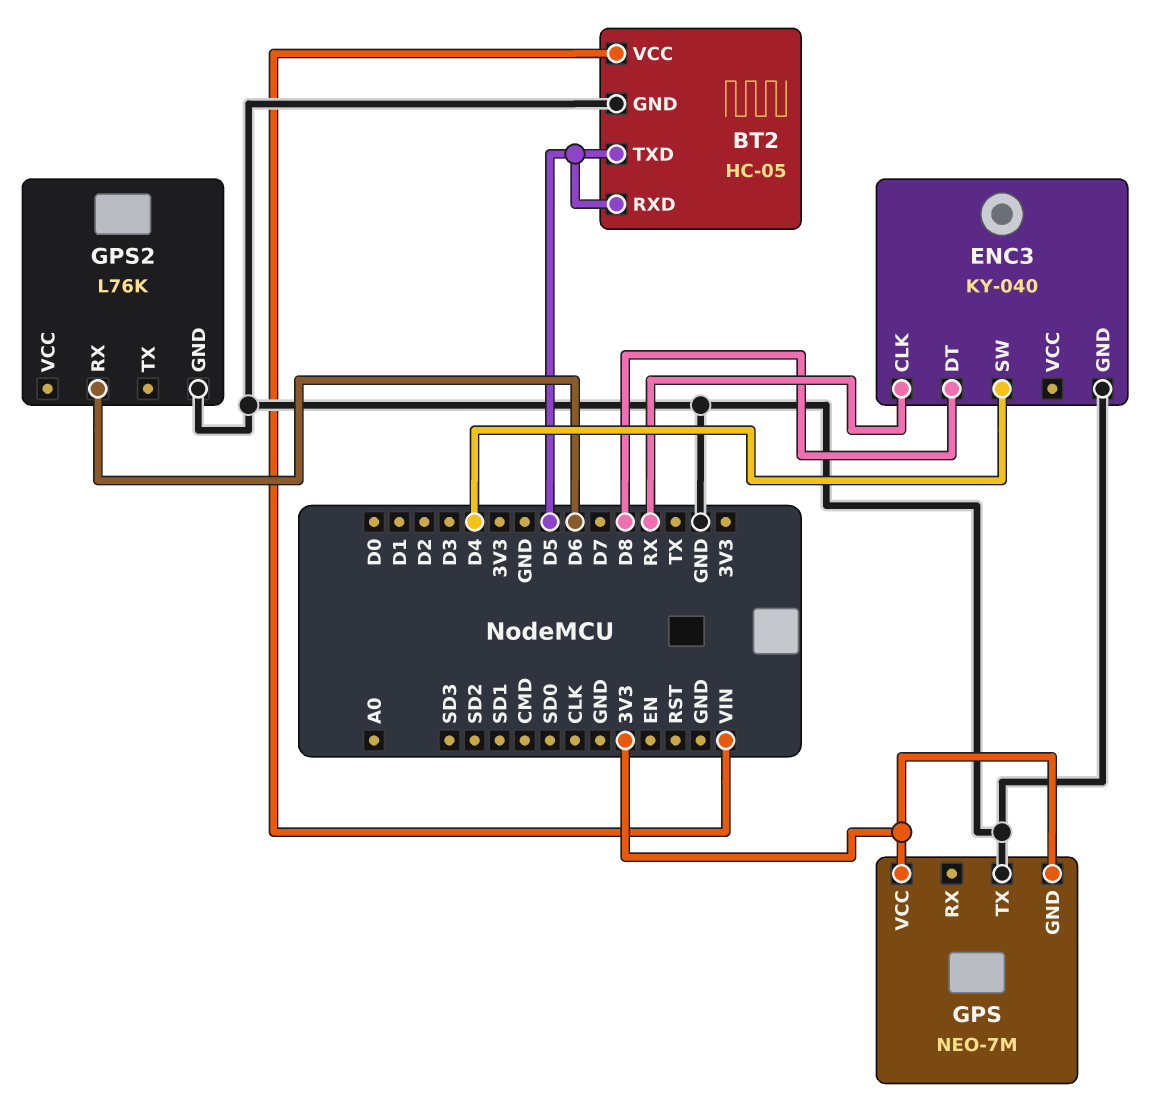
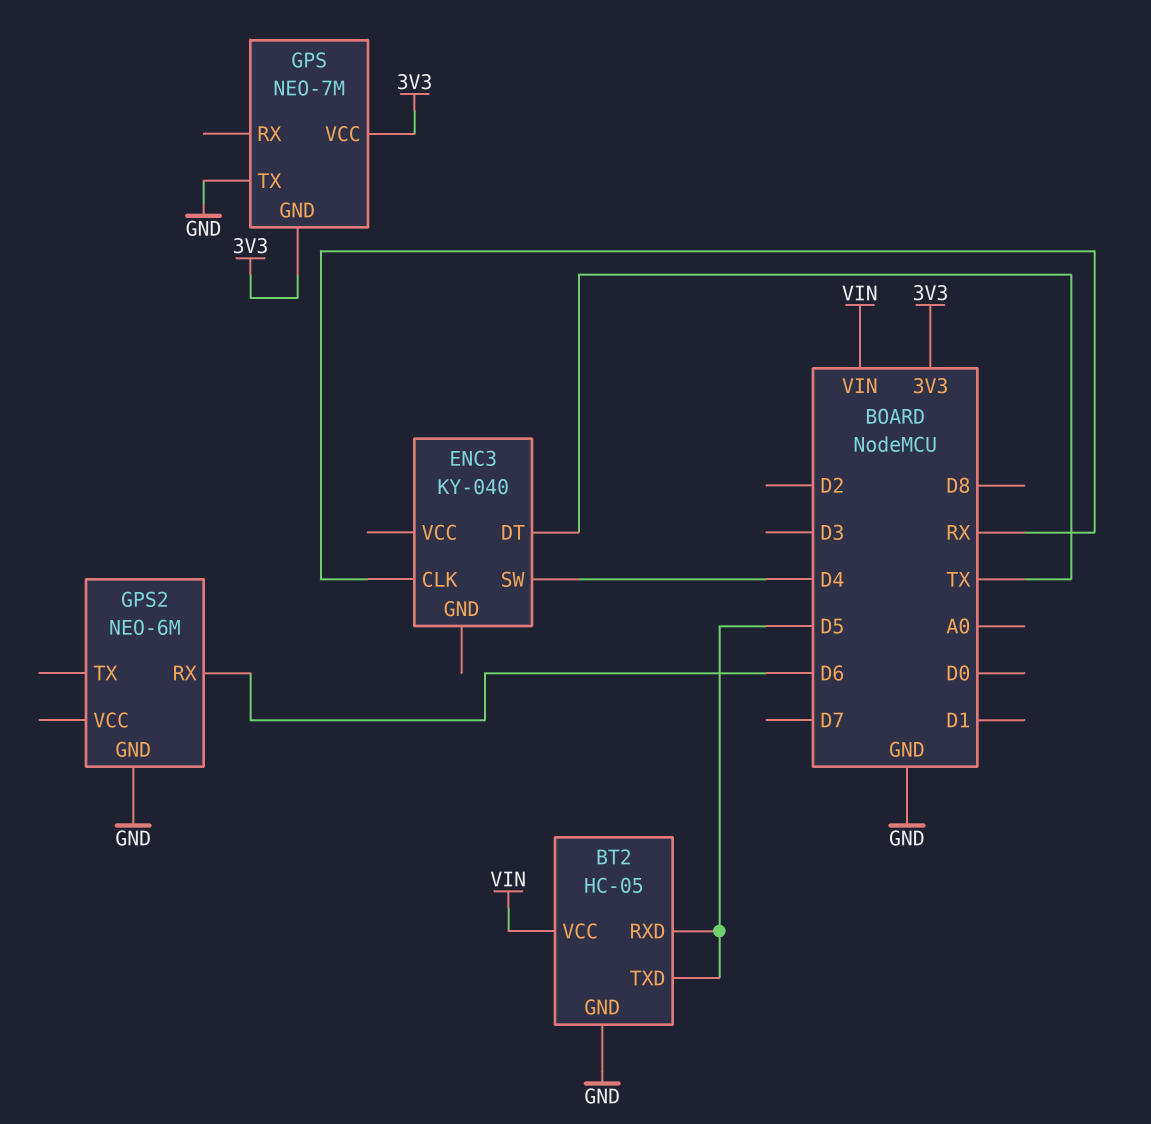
ENC3 pin DT: D8 -> TX
ENC3 pin GND: GND -> none
GPS2: L76K -> NEO-6M

